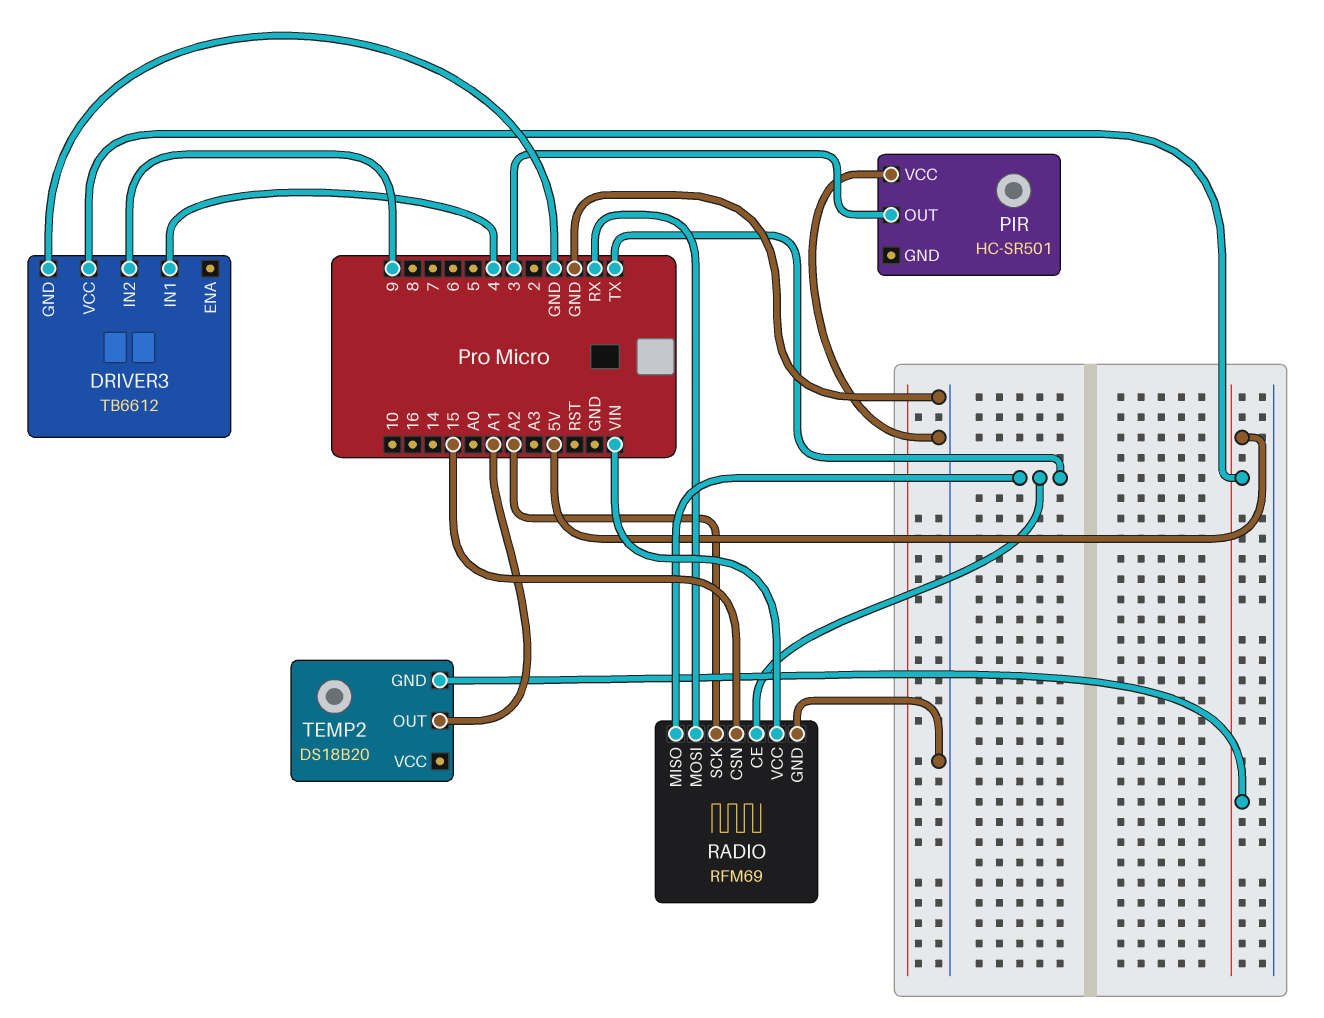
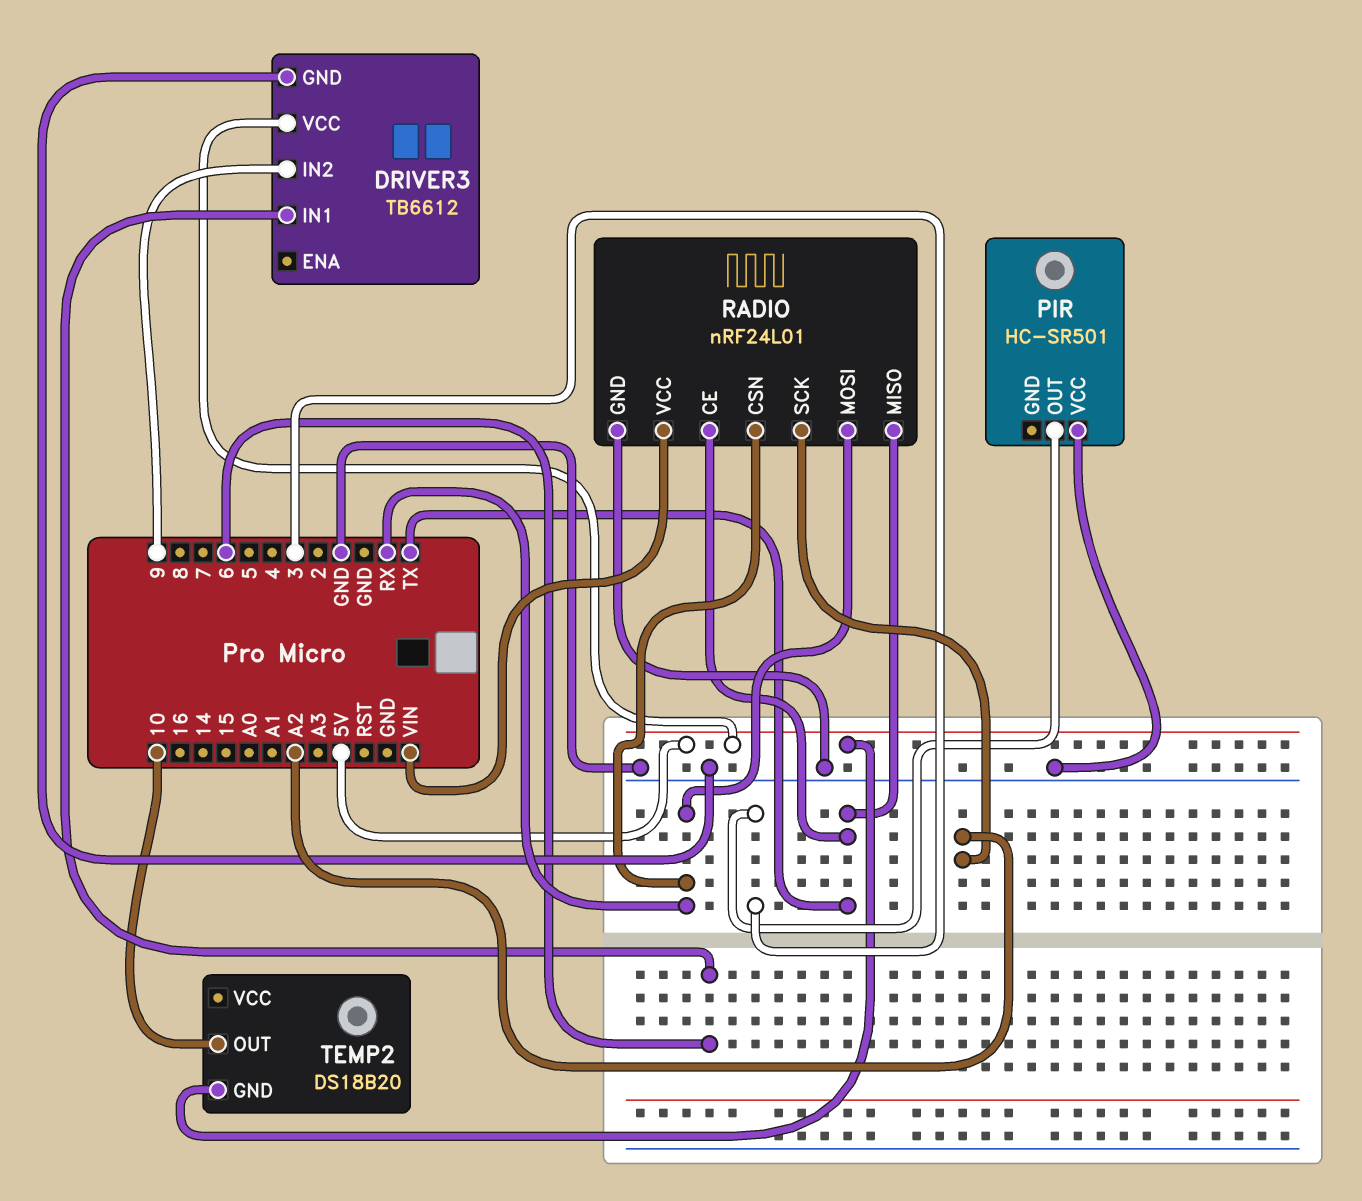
DRIVER3 pin IN1: 4 -> 6
RADIO: RFM69 -> nRF24L01
RADIO pin CSN: 15 -> RX
TEMP2 pin OUT: A1 -> 10

